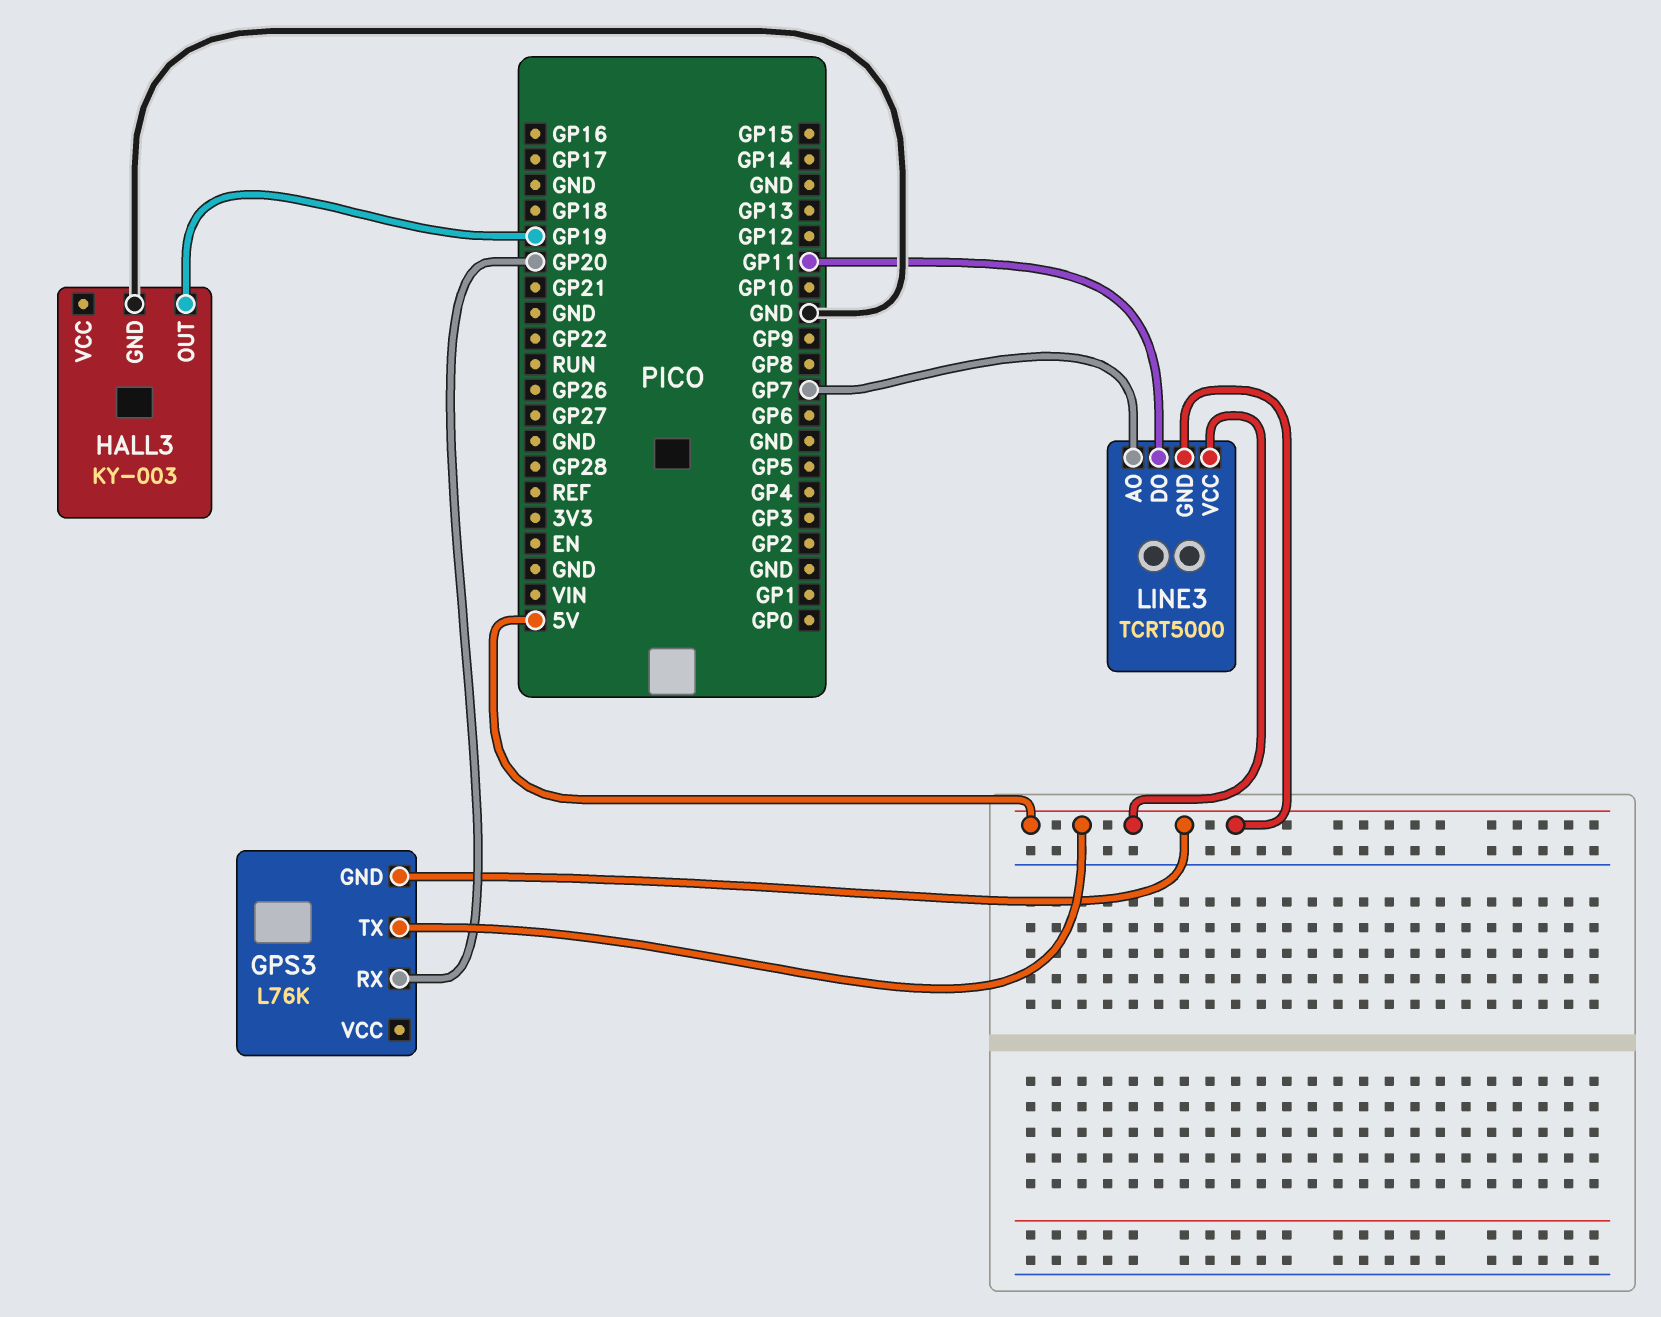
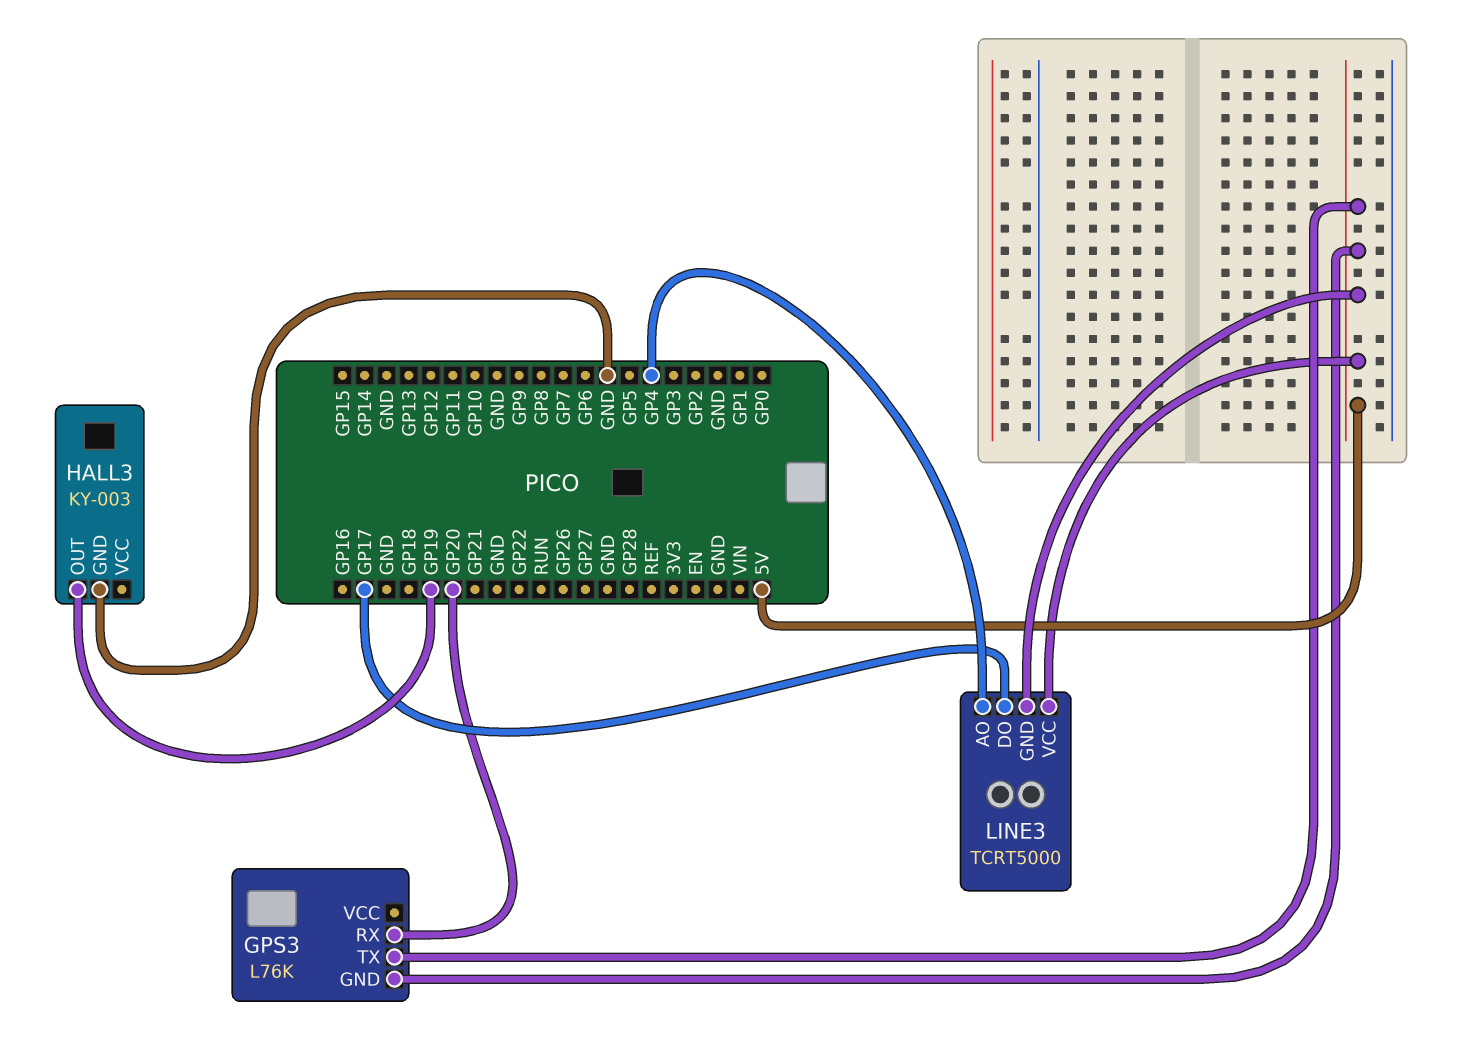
LINE3 pin AO: GP7 -> GP4
LINE3 pin DO: GP11 -> GP17

